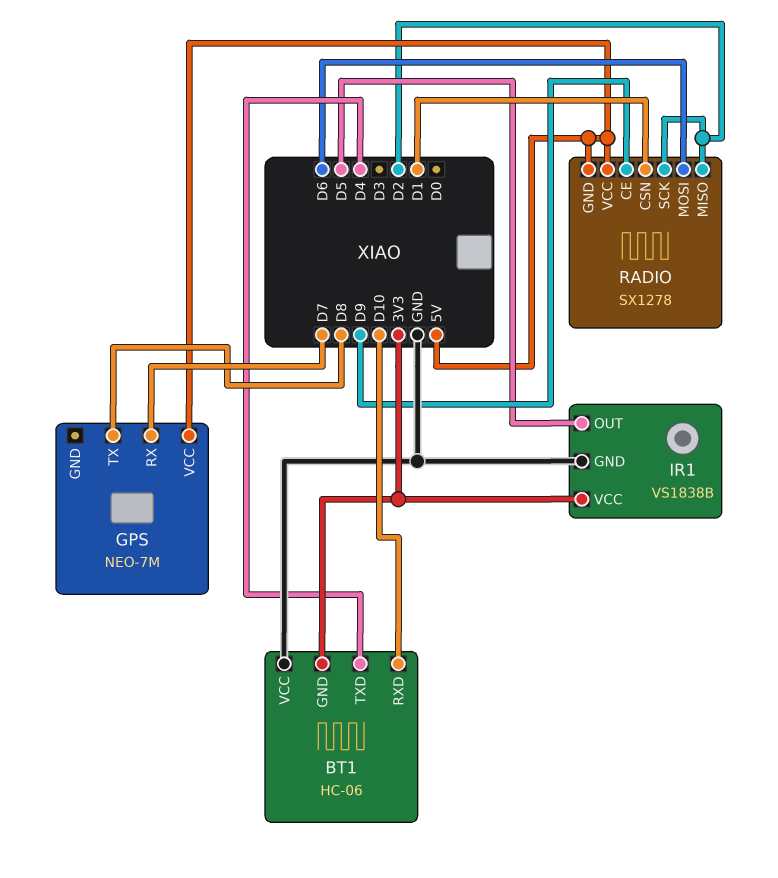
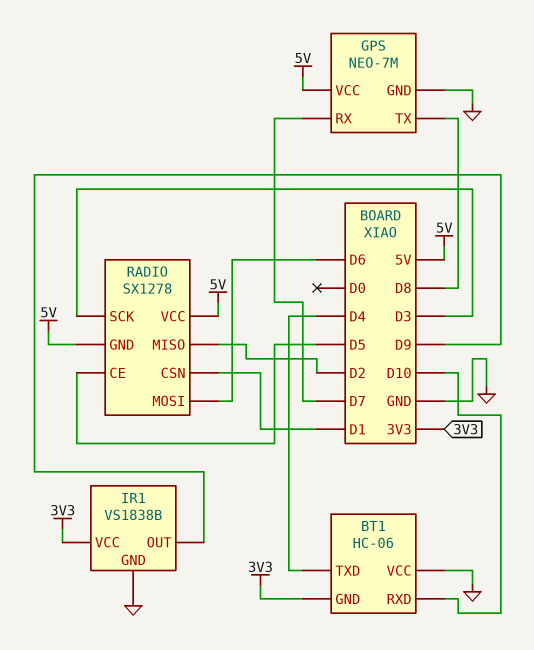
GPS pin GND: none -> GND
IR1 pin OUT: D5 -> D9
RADIO pin CE: D9 -> D5
RADIO pin SCK: D2 -> D3

